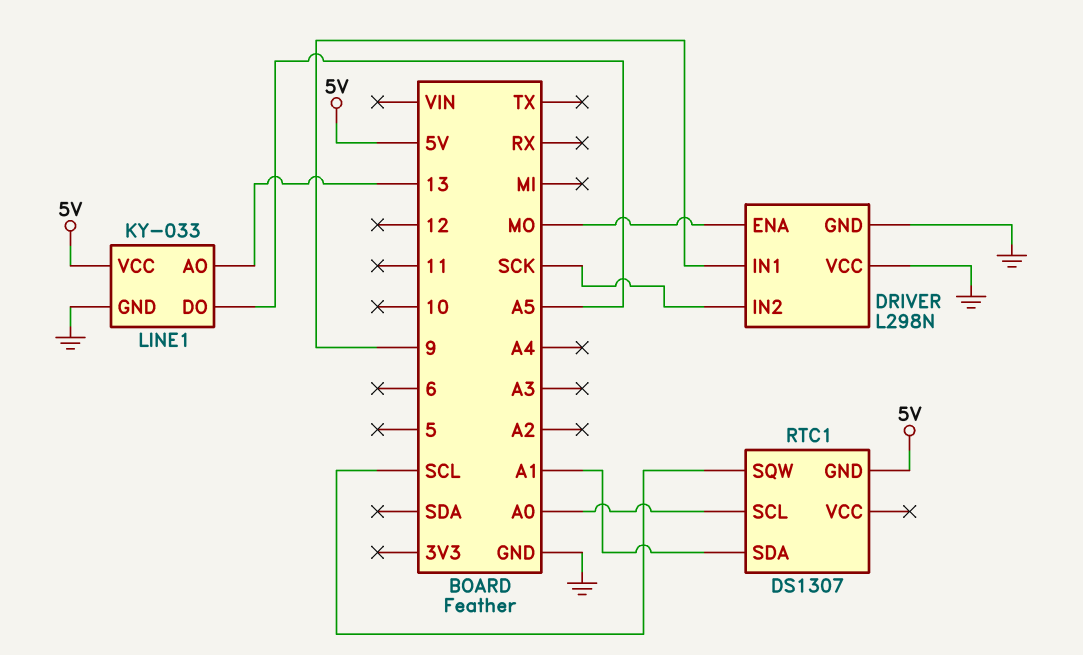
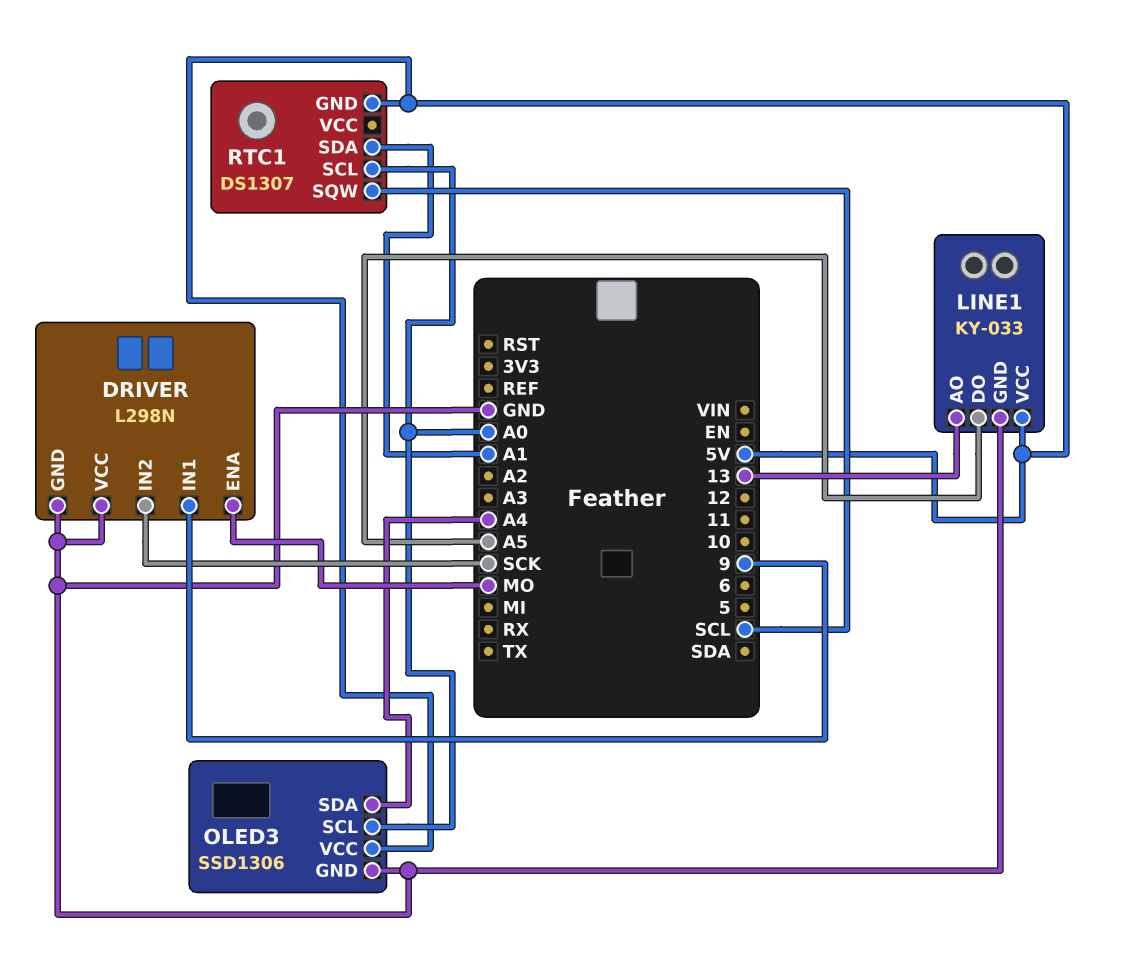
OLED3: none -> SSD1306
OLED3 pin GND: none -> GND
OLED3 pin SCL: none -> A0
OLED3 pin SDA: none -> A4
OLED3 pin VCC: none -> 5V

